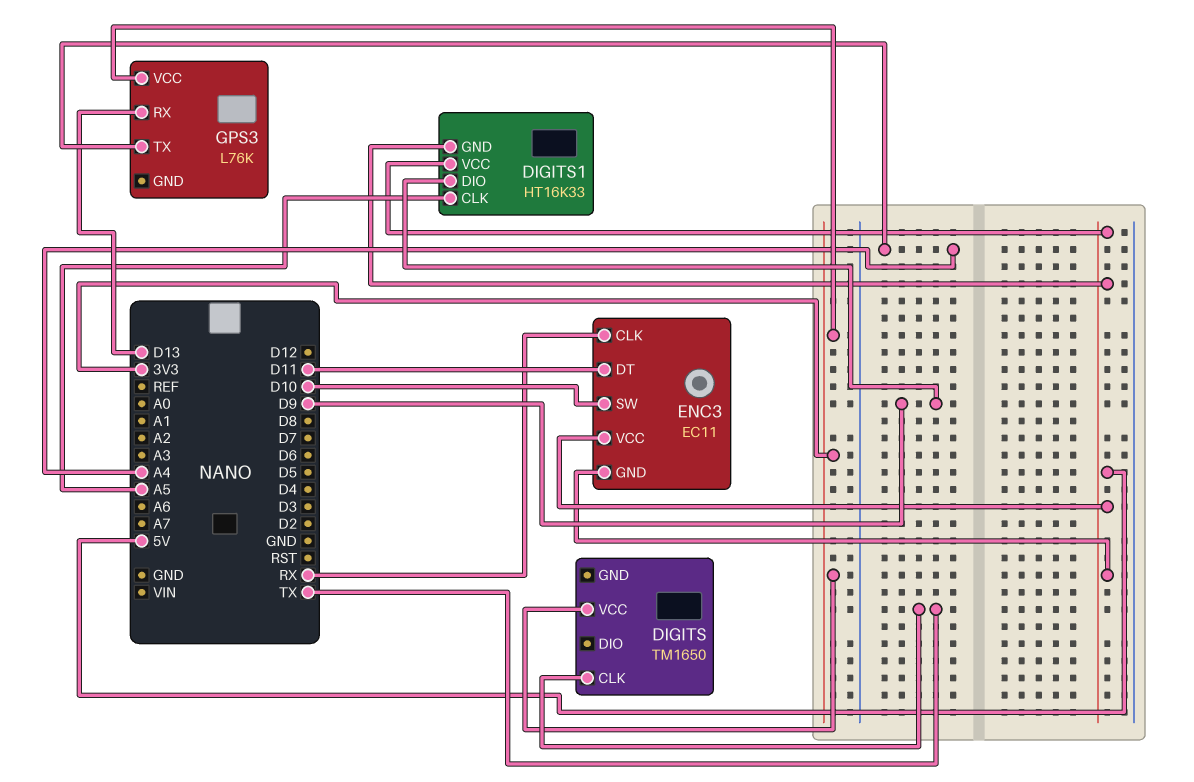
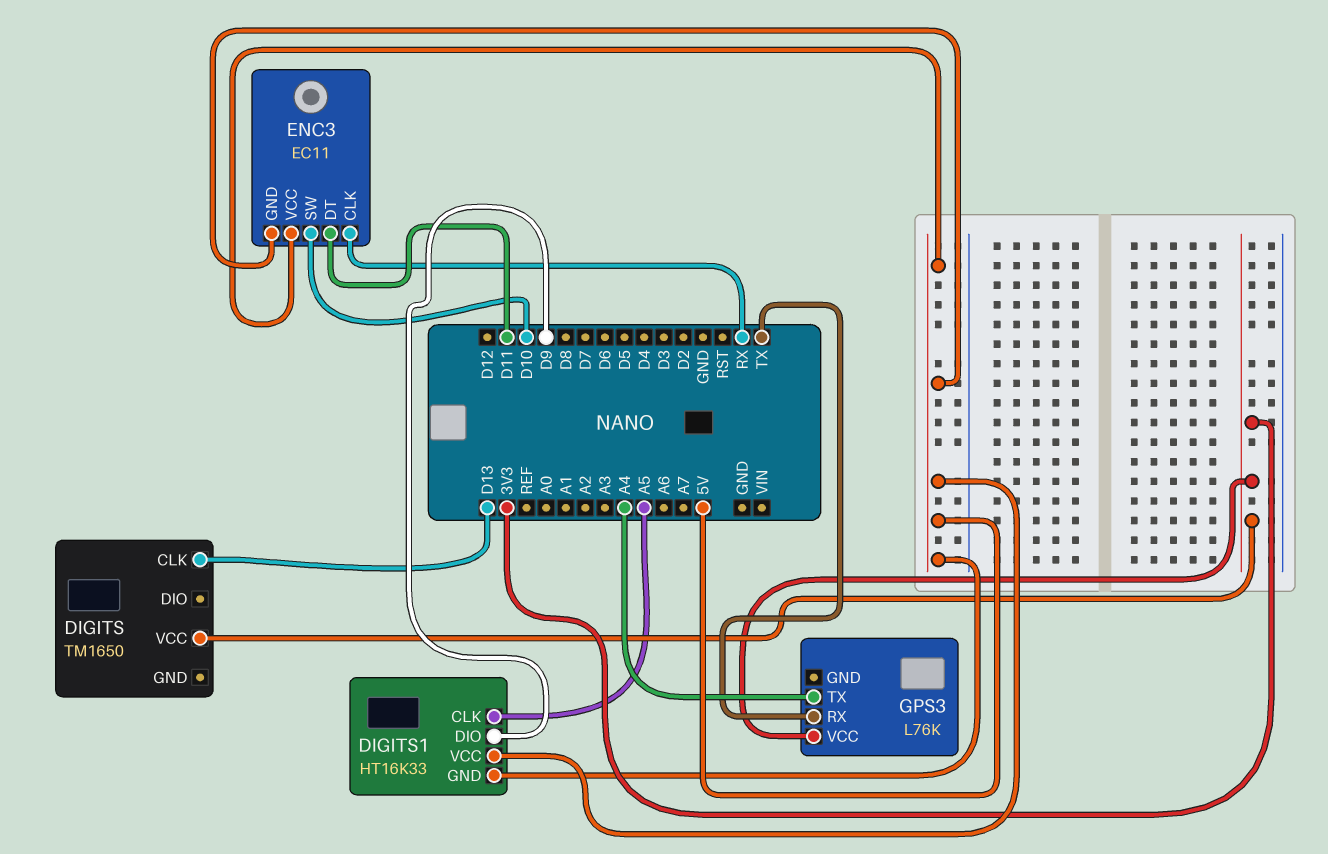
DIGITS pin CLK: TX -> D13
GPS3 pin RX: D13 -> TX

